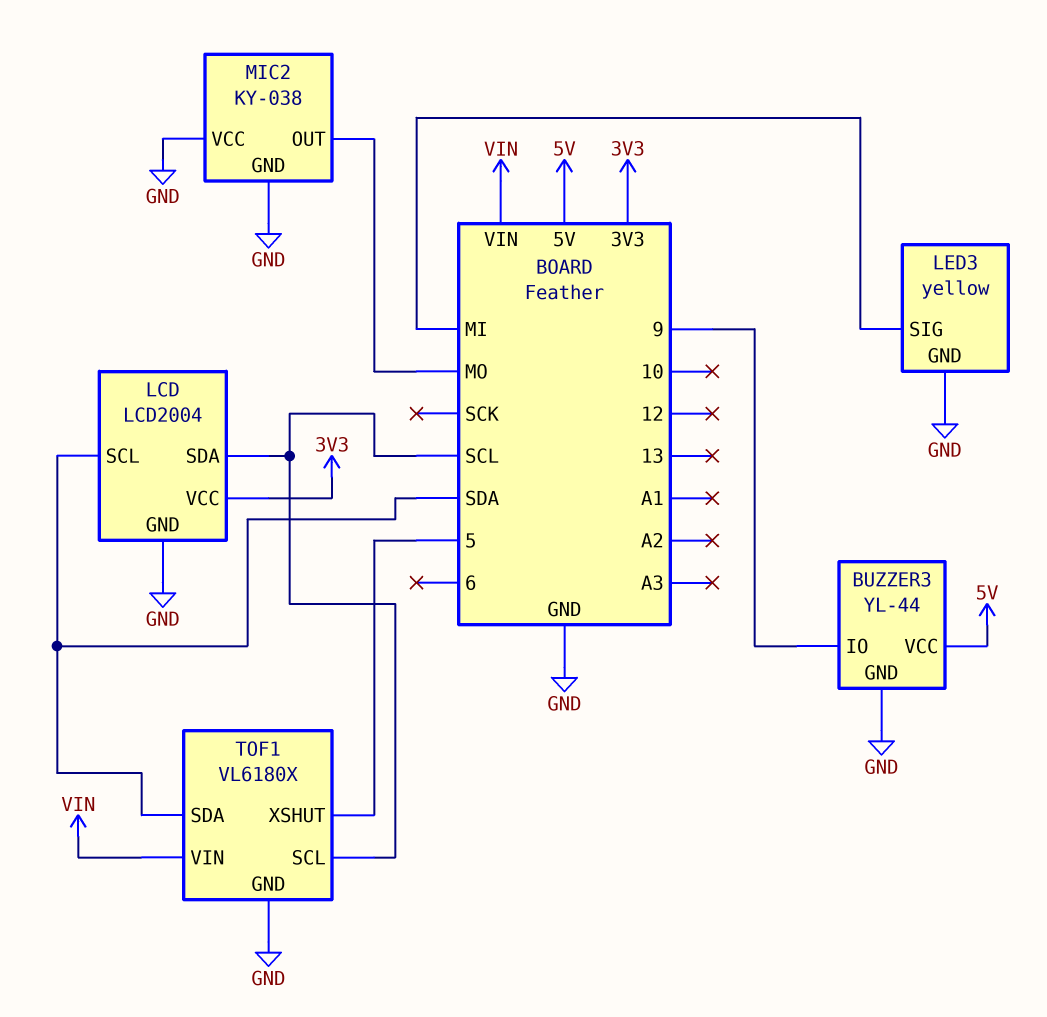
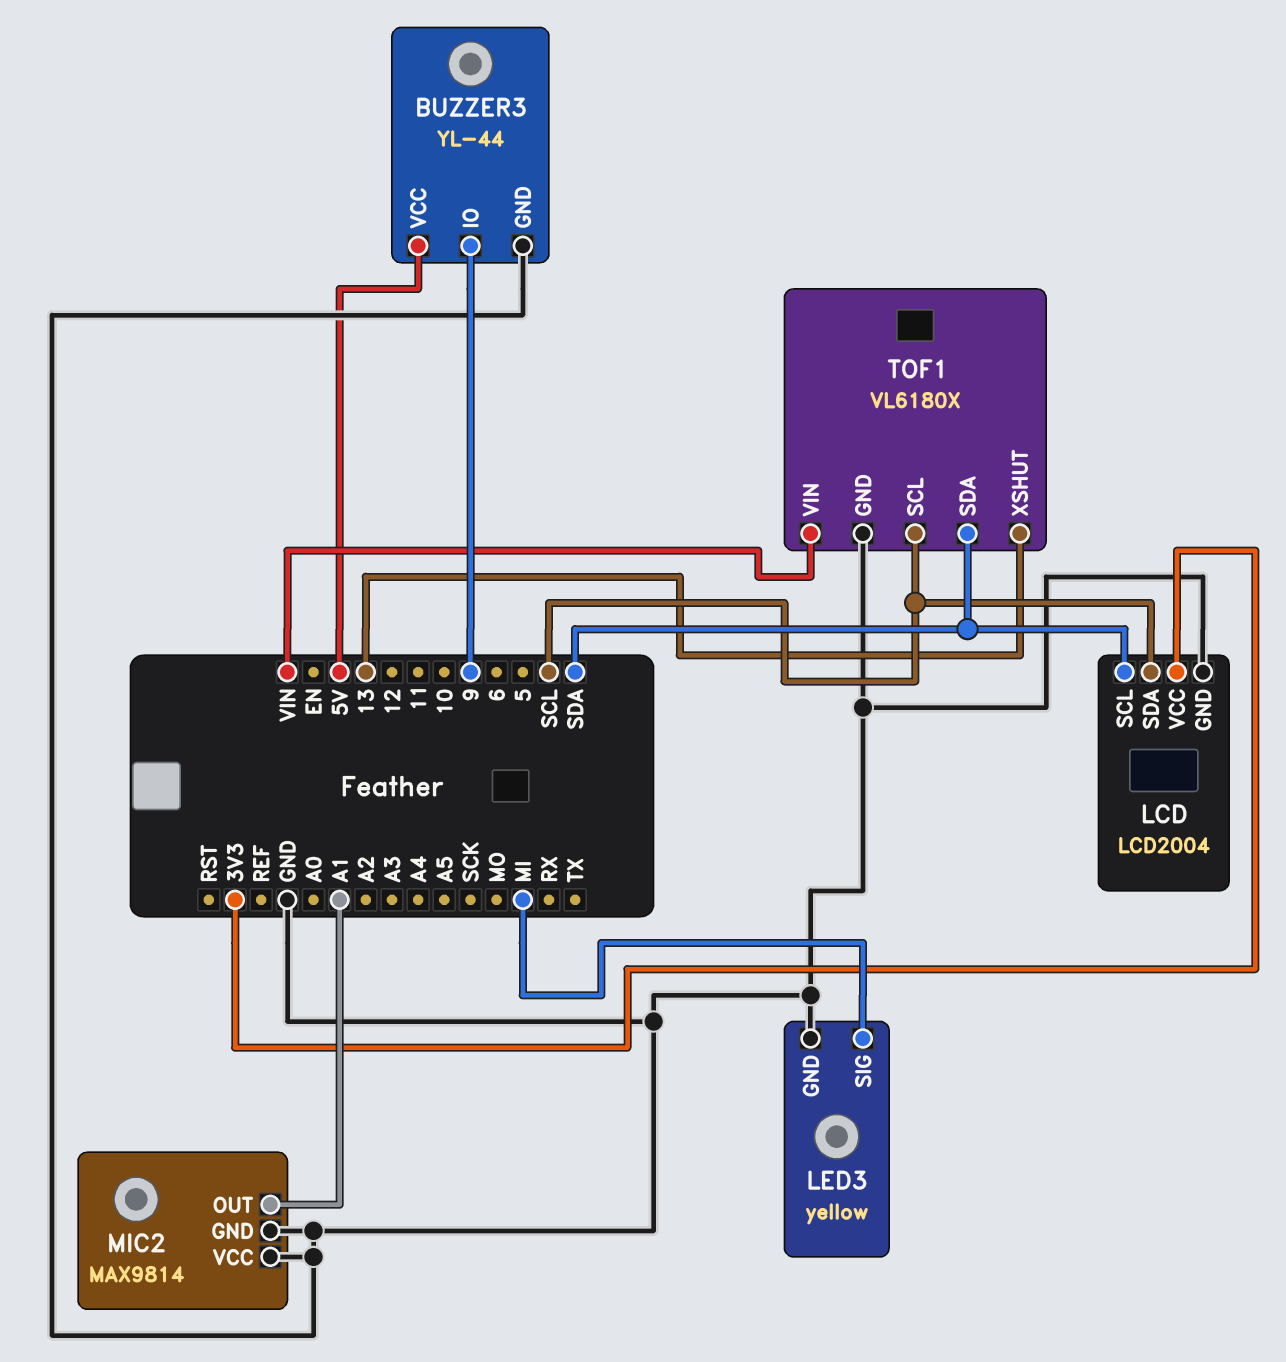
MIC2: KY-038 -> MAX9814
MIC2 pin OUT: MO -> A1
TOF1 pin XSHUT: 5 -> 13

